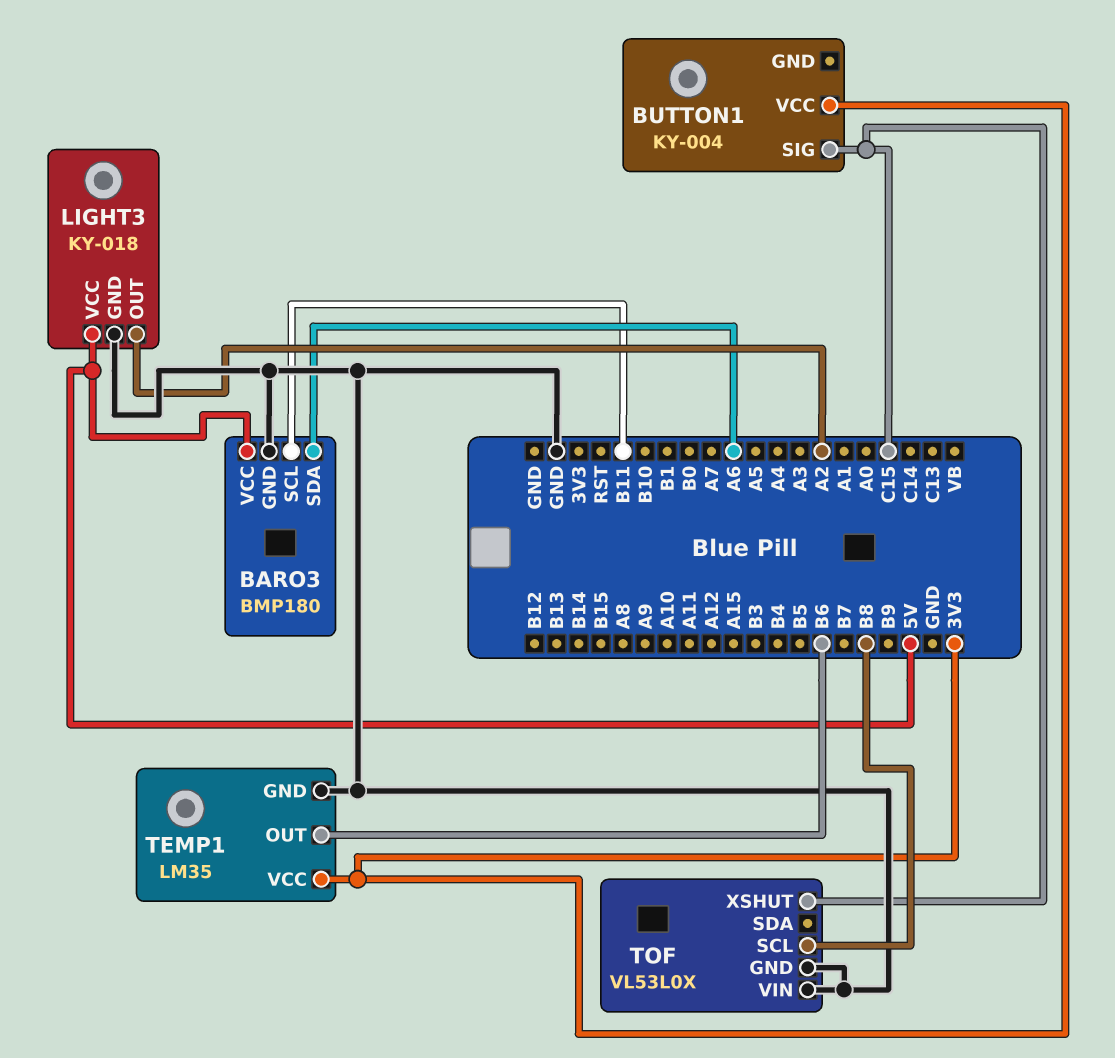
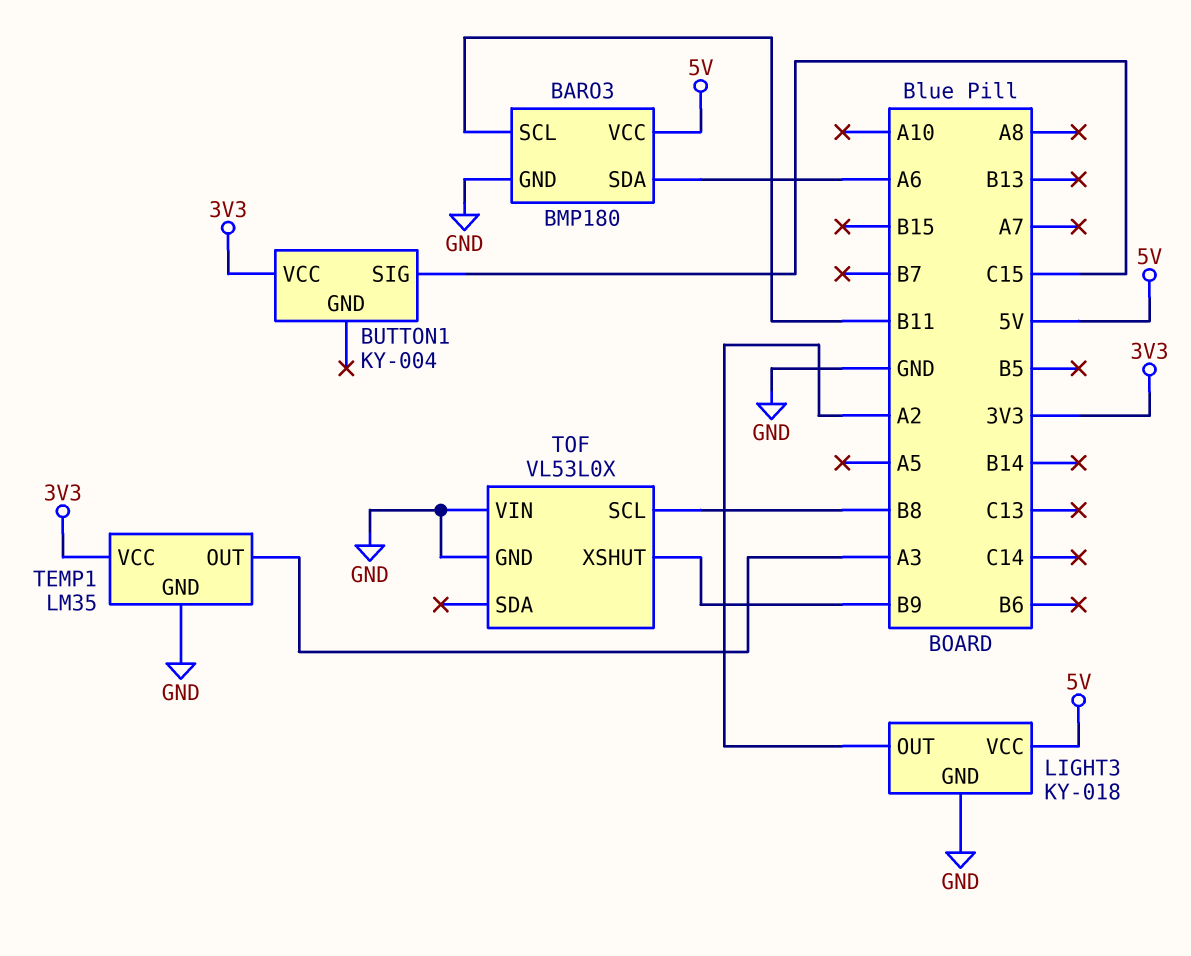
TEMP1 pin OUT: B6 -> A3
TOF pin XSHUT: C15 -> B9

